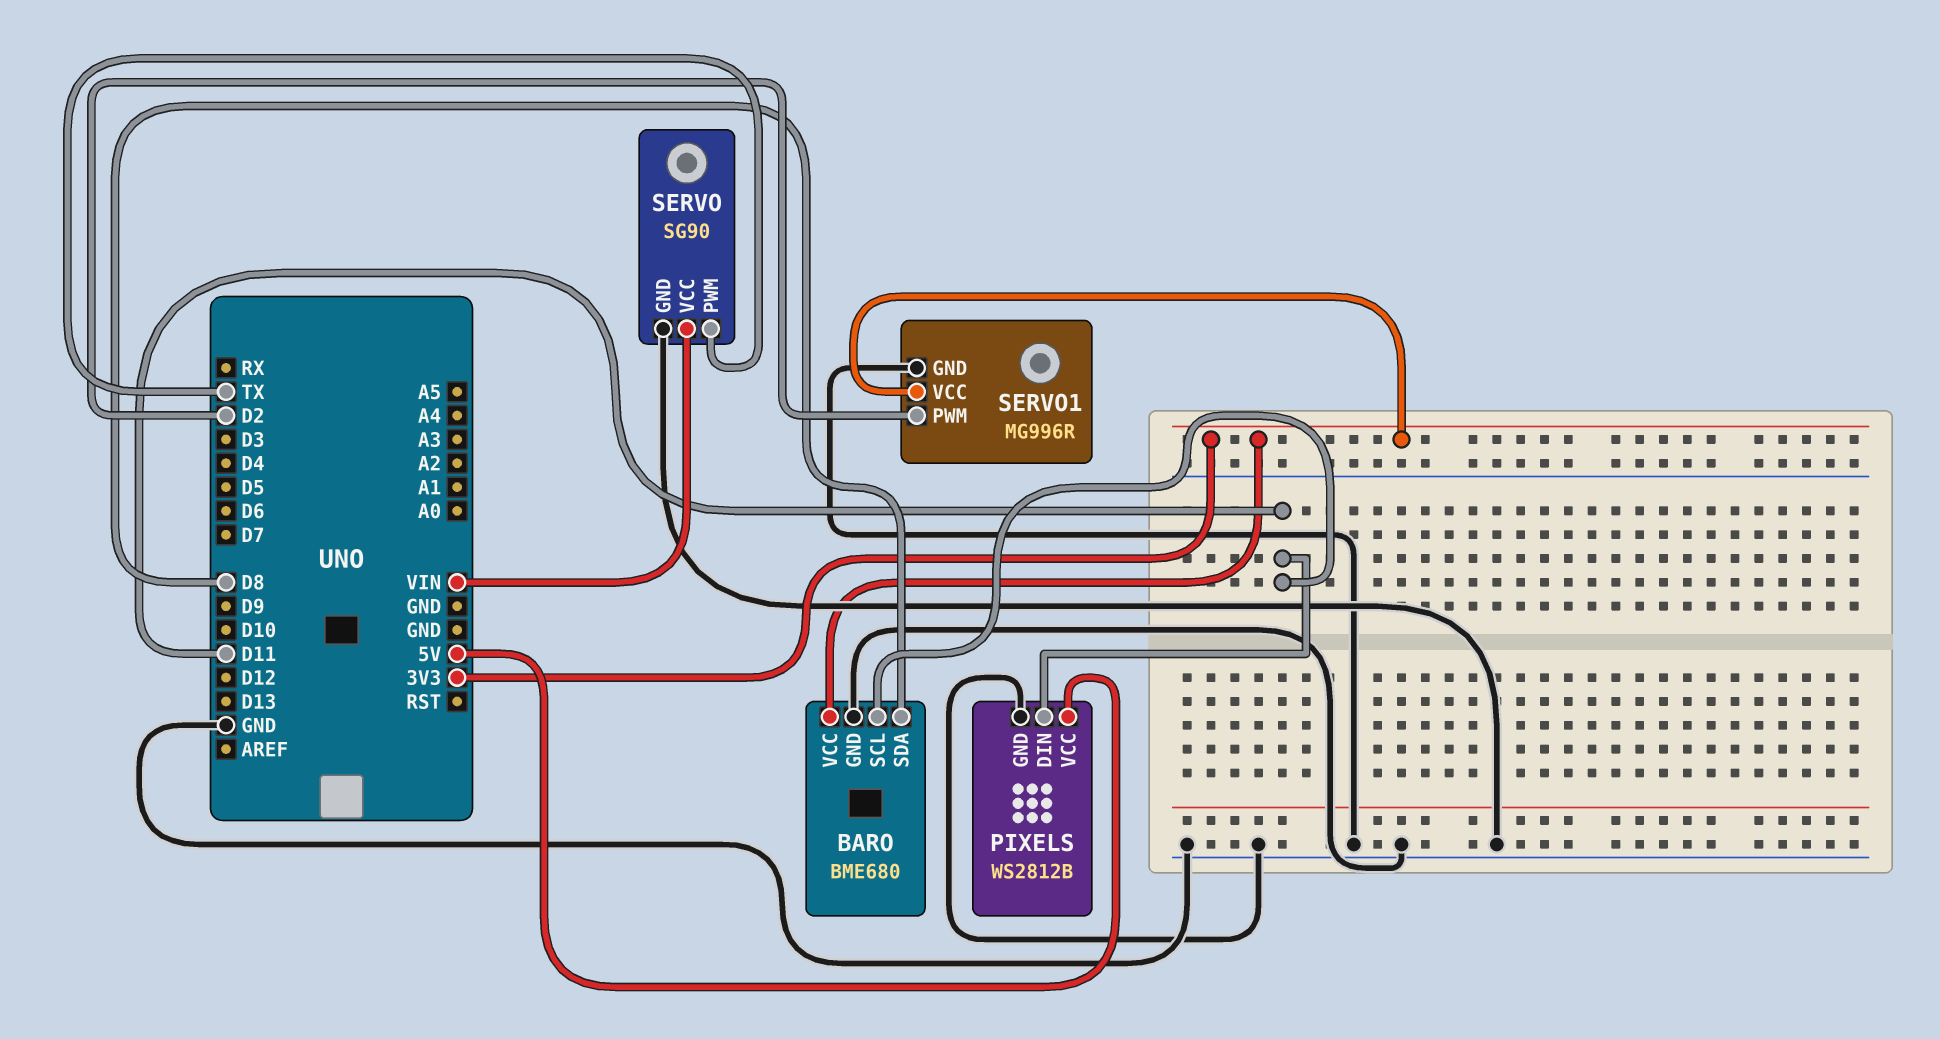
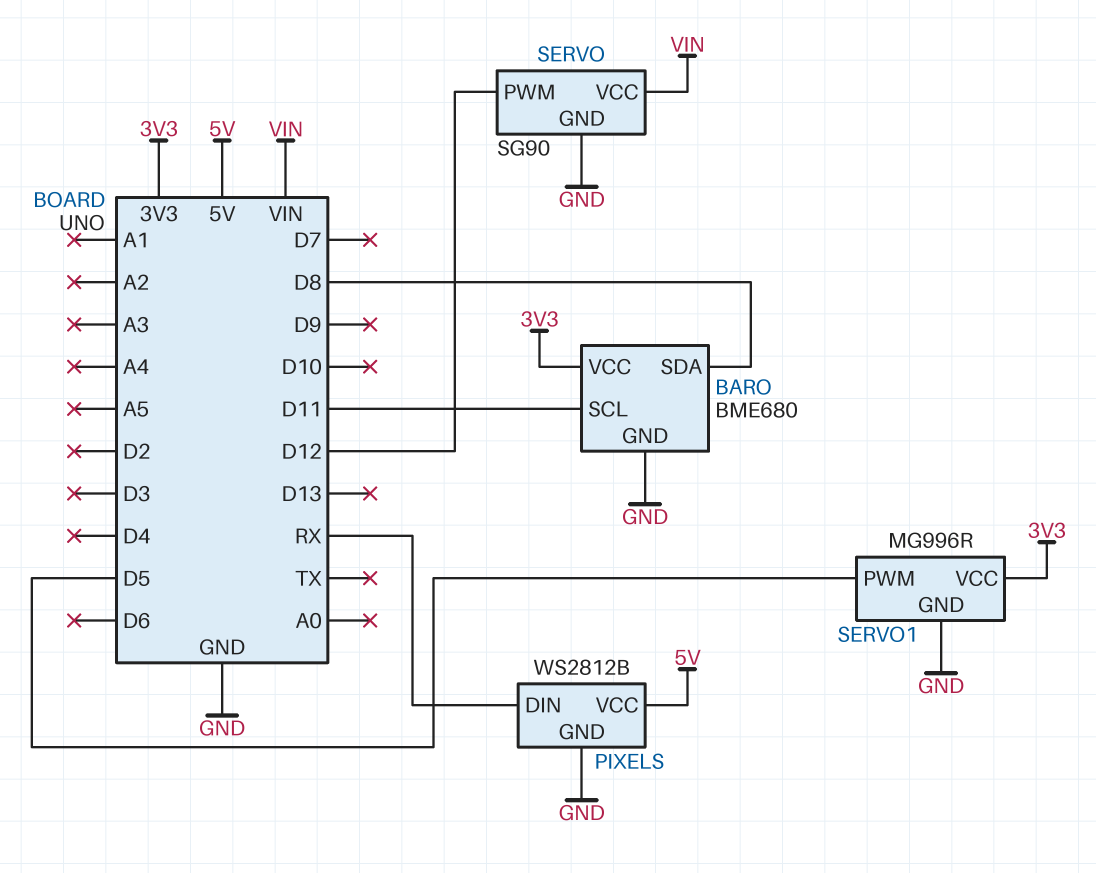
PIXELS pin DIN: D11 -> RX
SERVO pin PWM: TX -> D12
SERVO1 pin PWM: D2 -> D5

